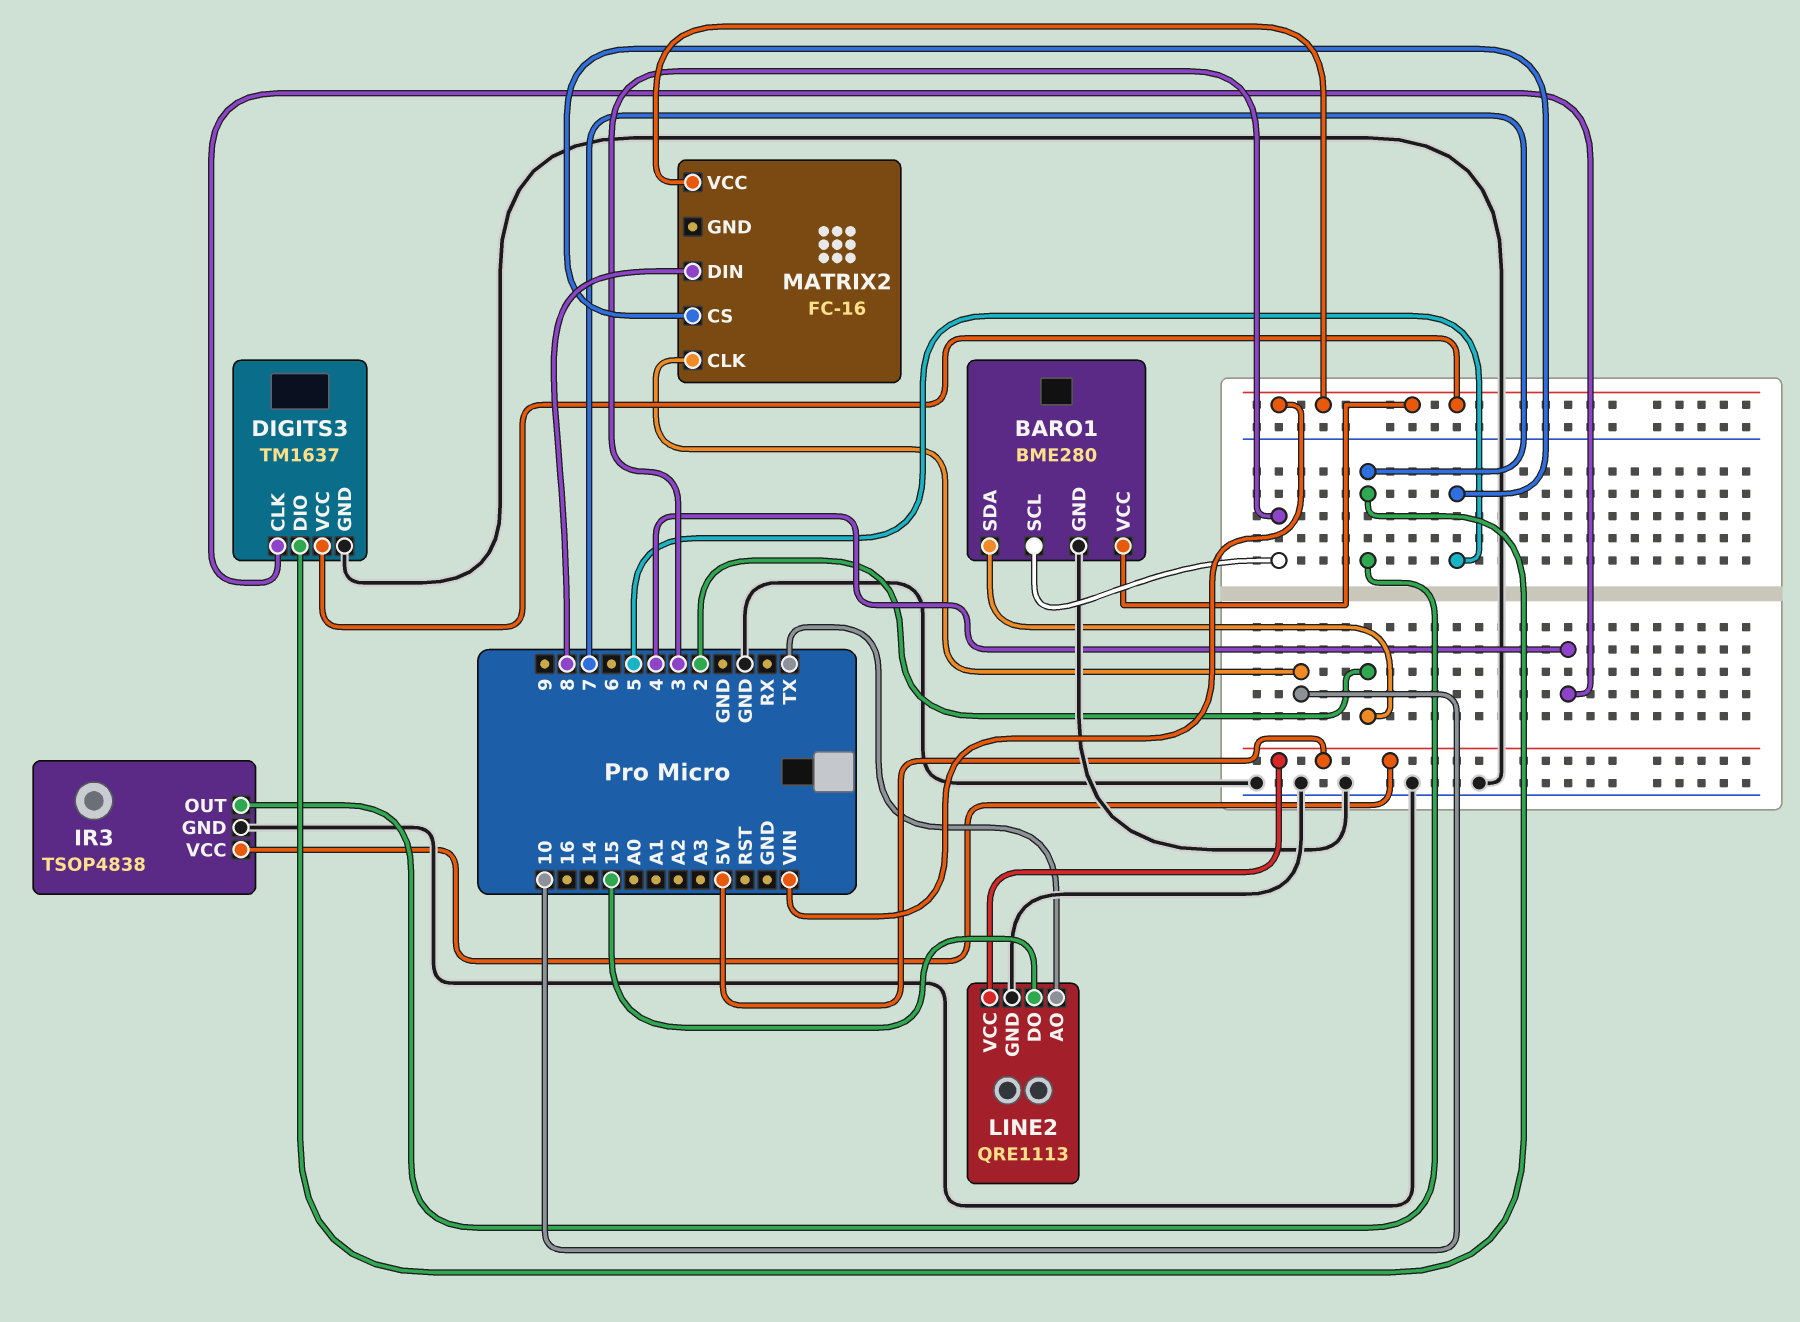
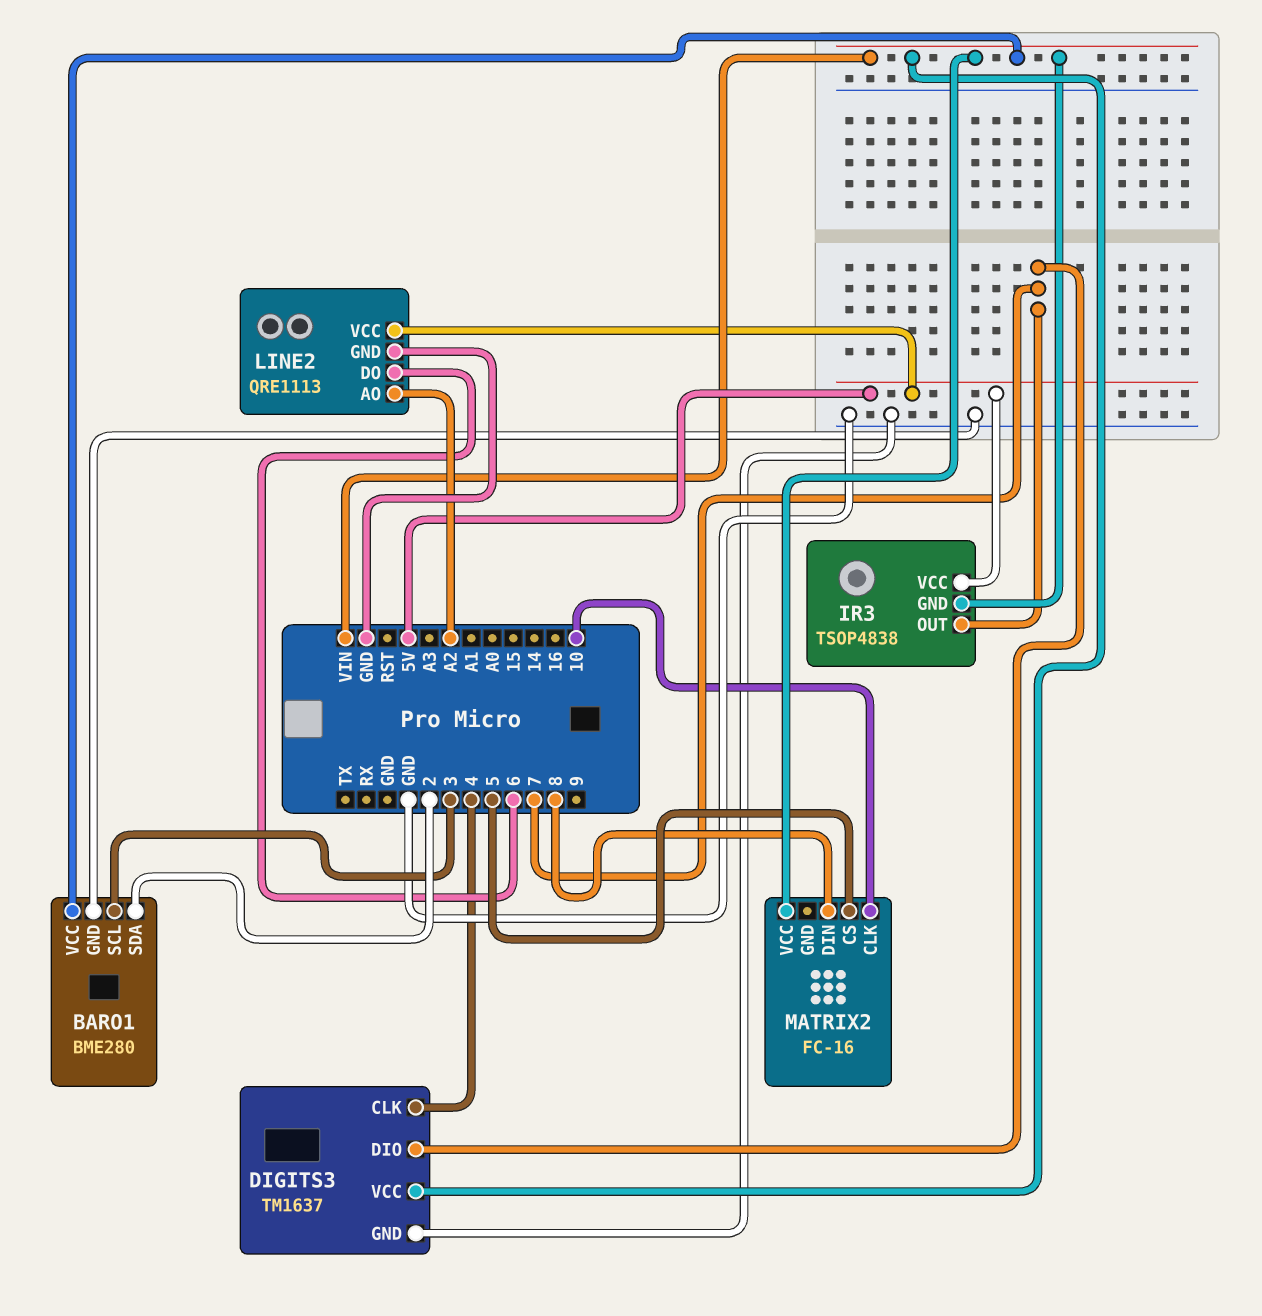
IR3 pin GND: GND -> VIN
LINE2 pin AO: TX -> A2
LINE2 pin DO: 15 -> 6

